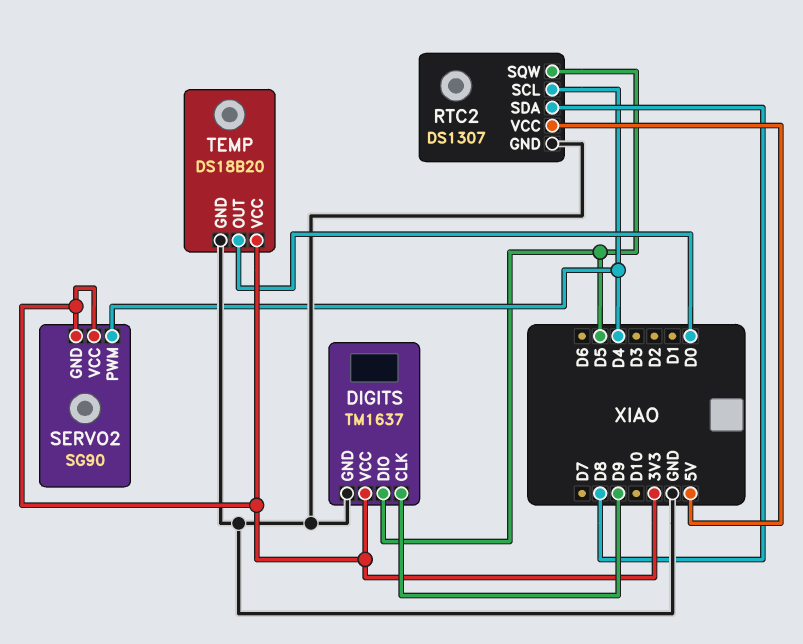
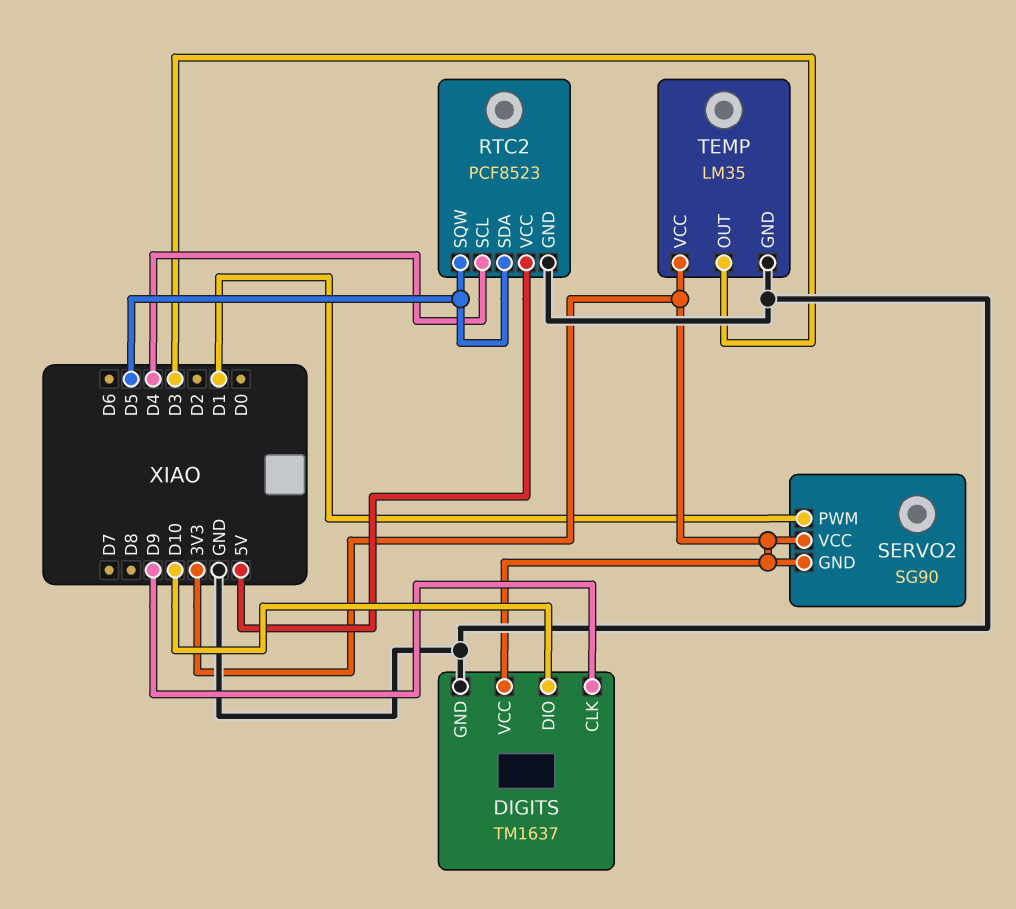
DIGITS pin DIO: D5 -> D10
RTC2: DS1307 -> PCF8523
RTC2 pin SDA: D8 -> D5
SERVO2 pin PWM: D4 -> D1
TEMP: DS18B20 -> LM35
TEMP pin OUT: D0 -> D3

